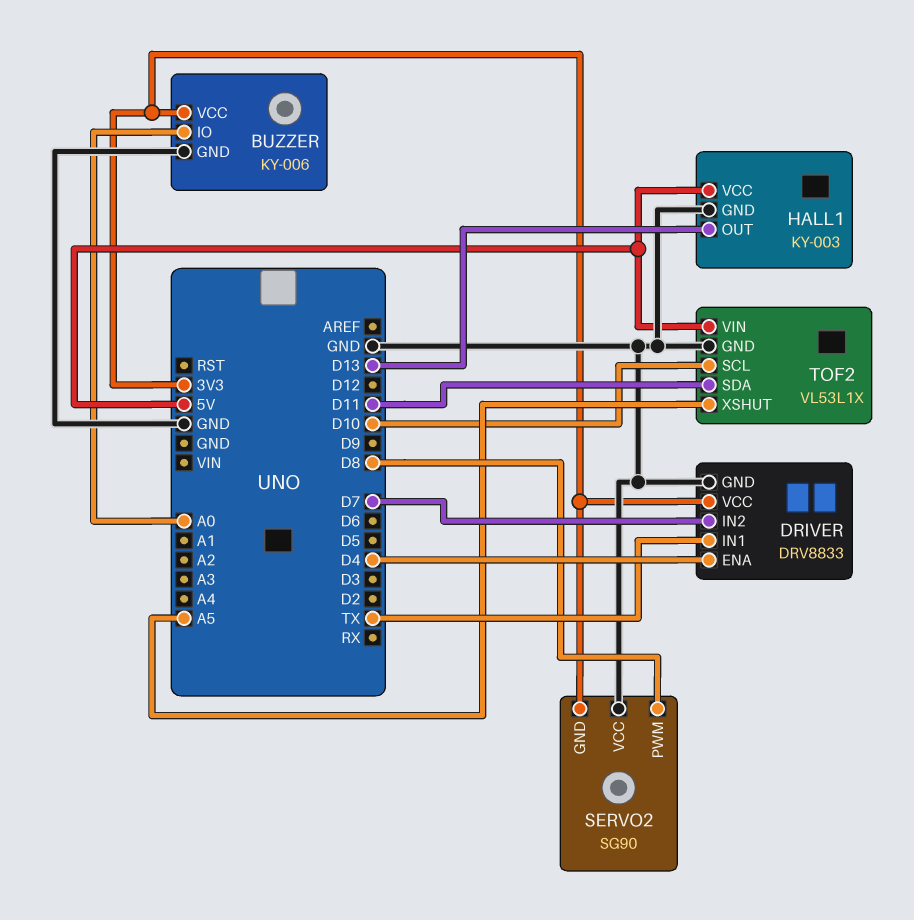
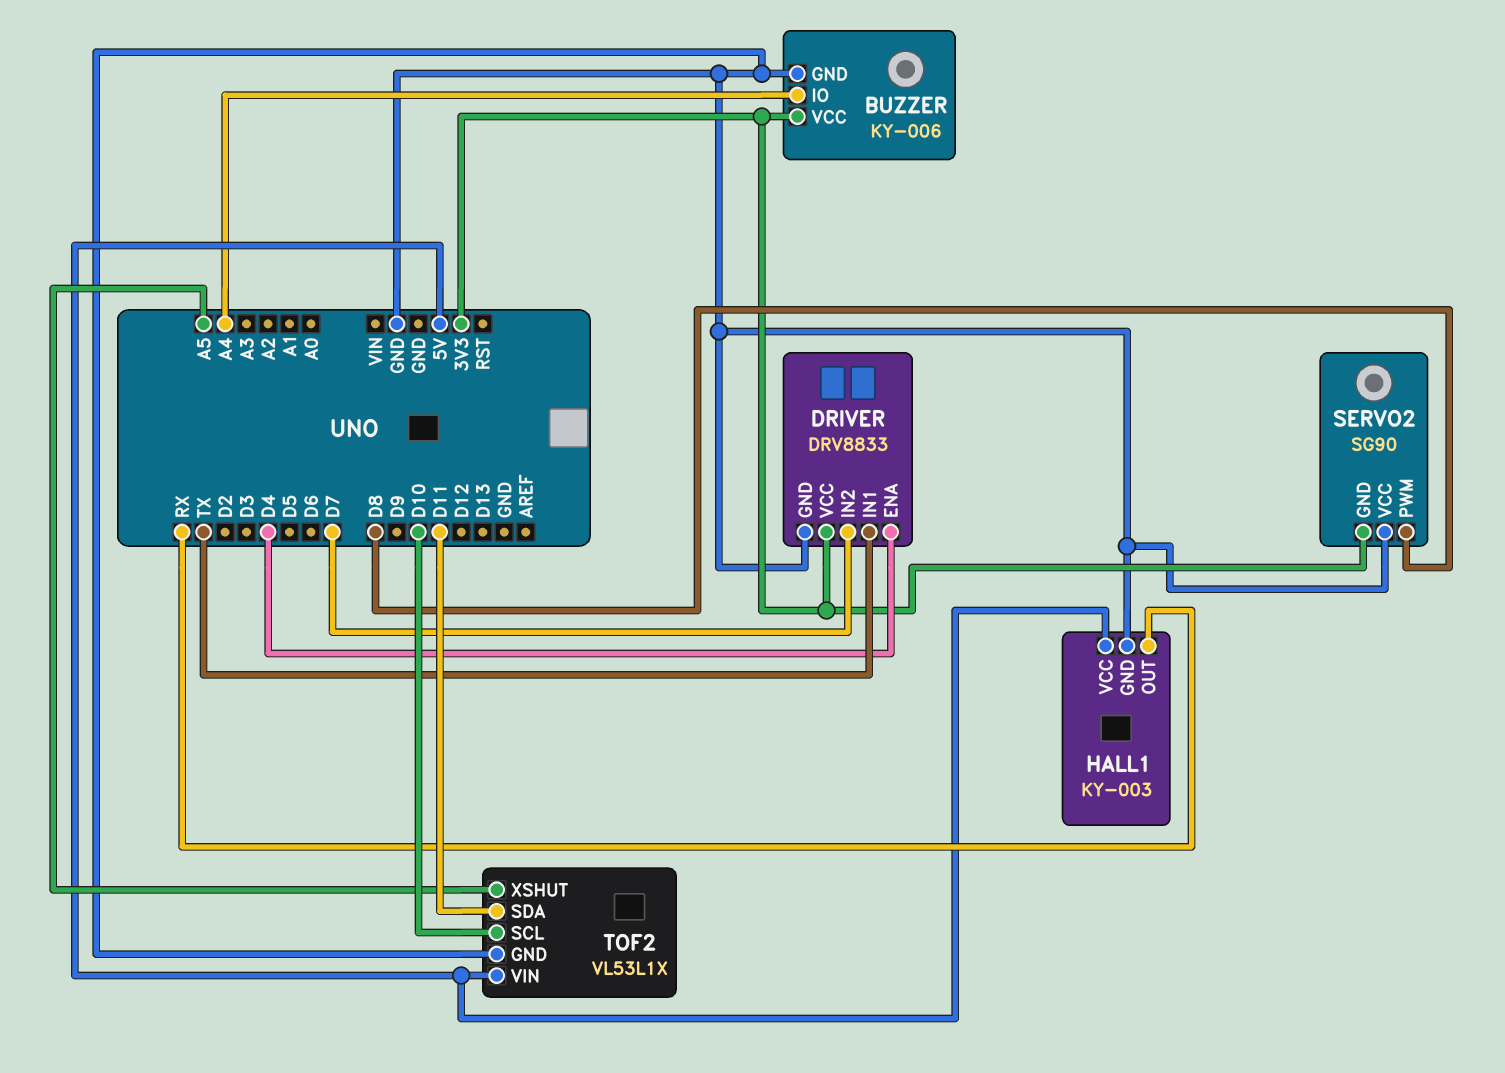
BUZZER pin IO: A0 -> A4
HALL1 pin OUT: D13 -> RX

